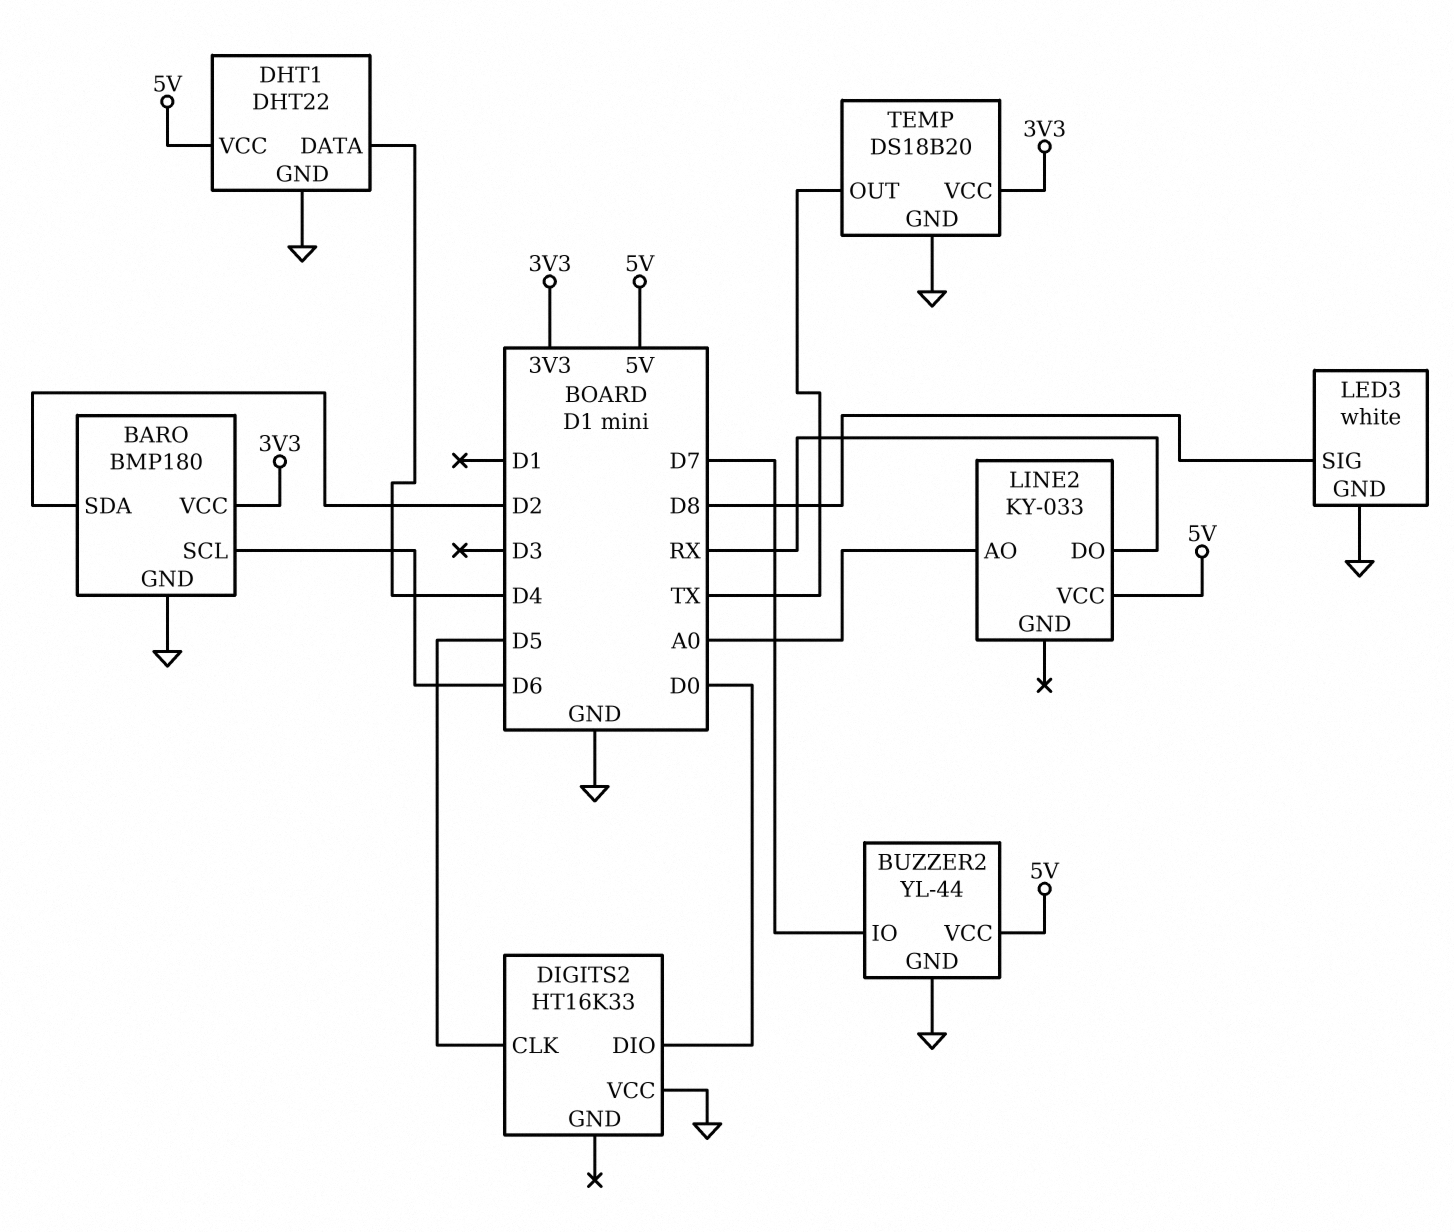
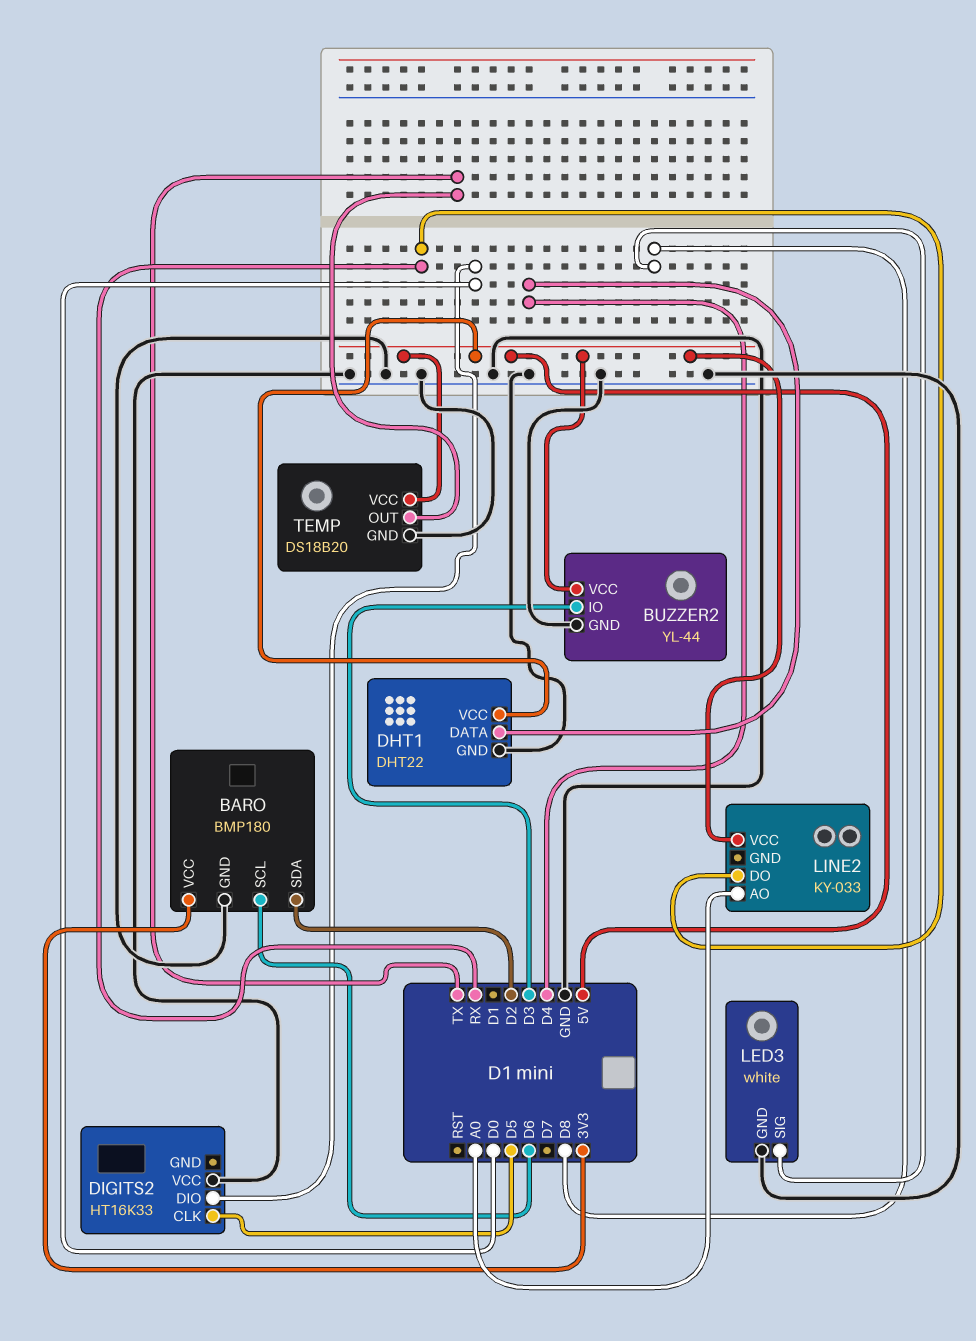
BUZZER2 pin IO: D7 -> D3
TEMP pin VCC: 3V3 -> 5V

